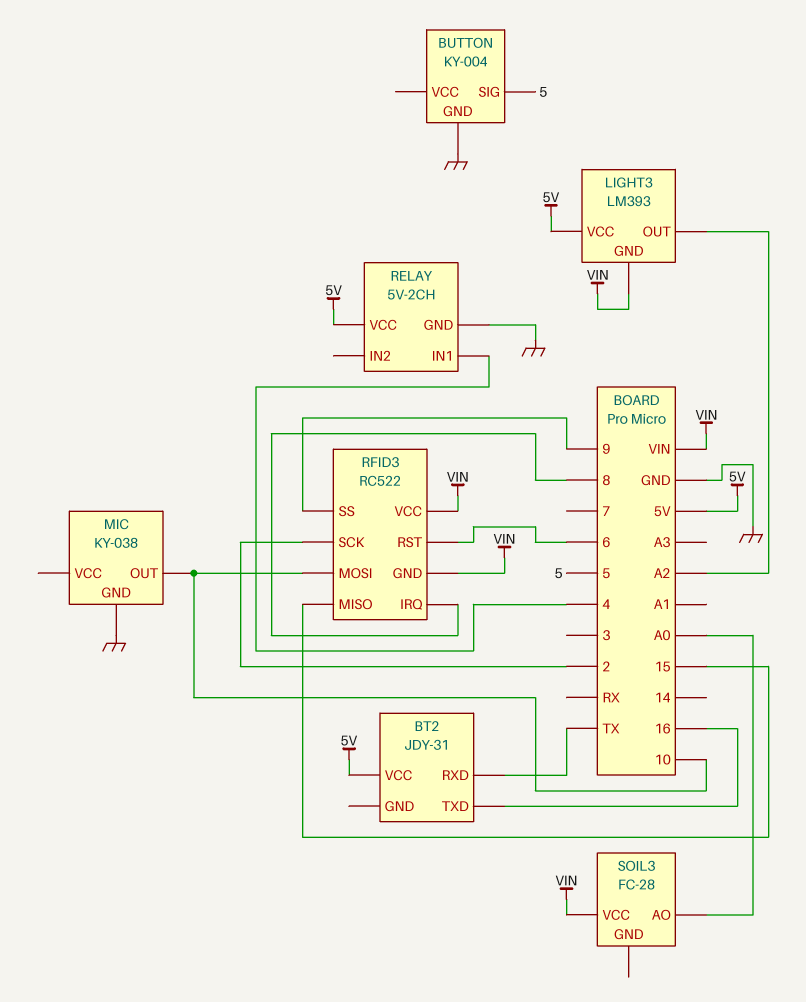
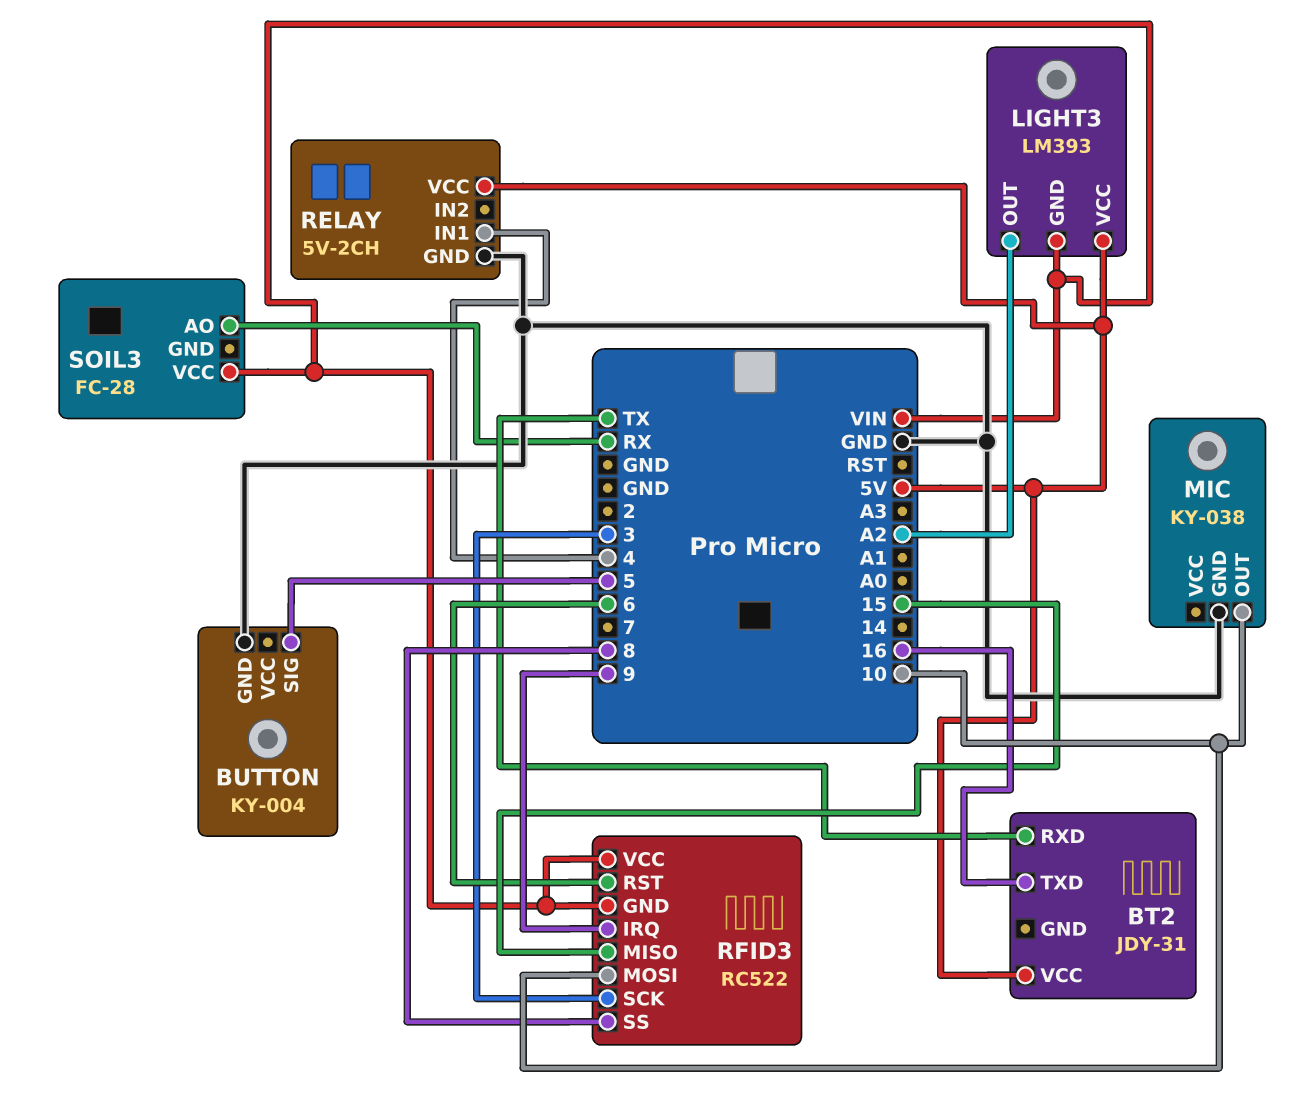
RFID3 pin IRQ: 8 -> 9
RFID3 pin SCK: 2 -> 3
RFID3 pin SS: 9 -> 8
SOIL3 pin AO: A0 -> RX

